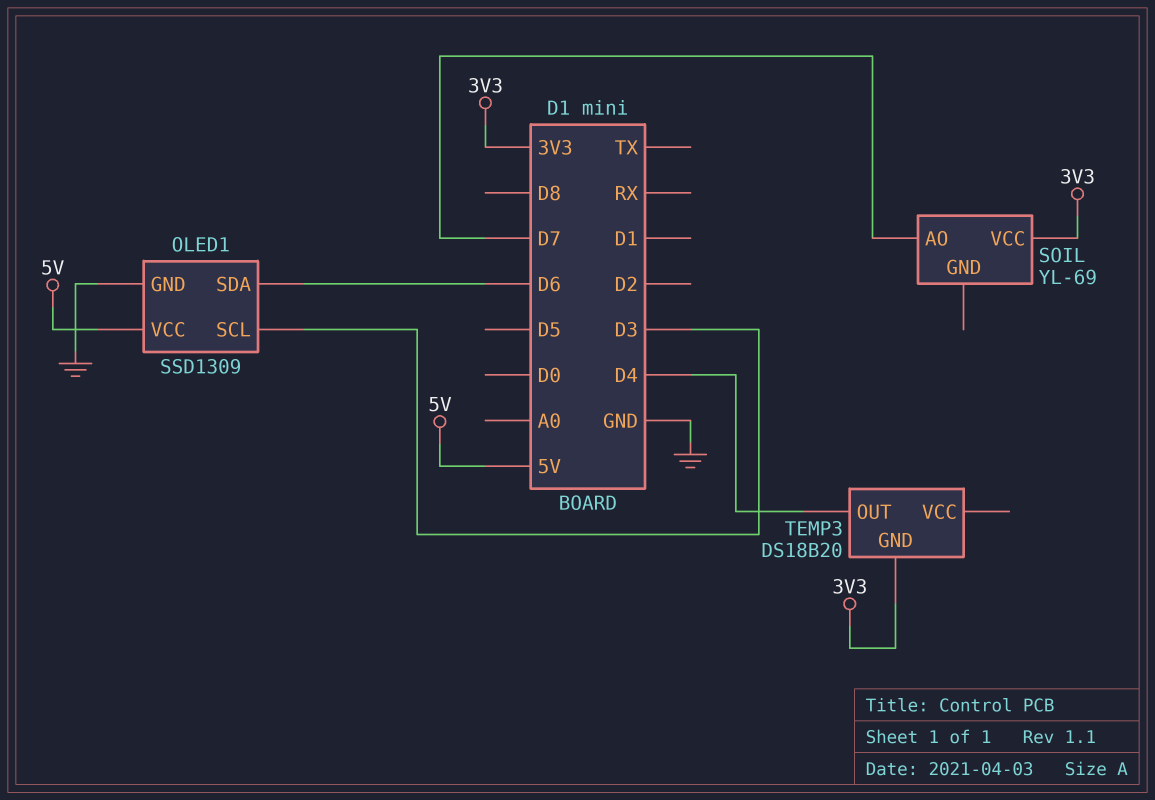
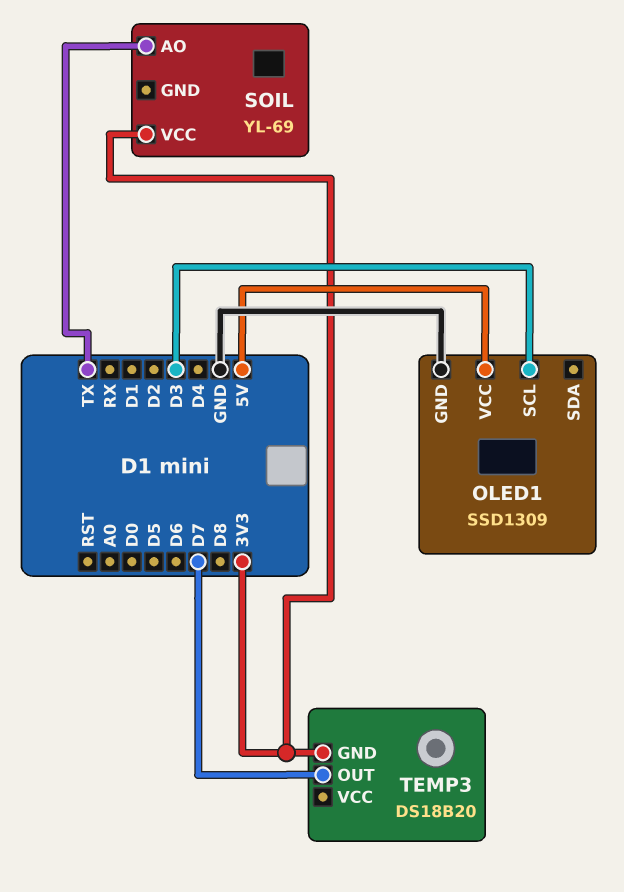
OLED1 pin SDA: D6 -> none
SOIL pin AO: D7 -> TX
TEMP3 pin OUT: D4 -> D7

